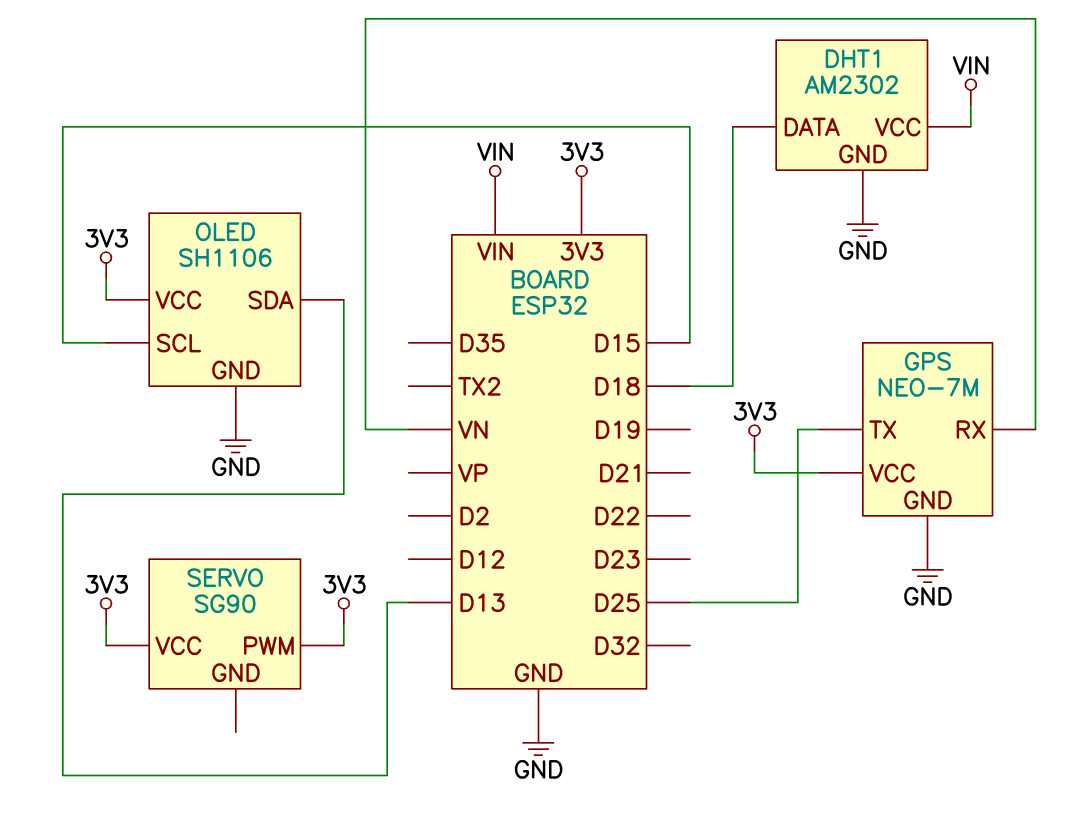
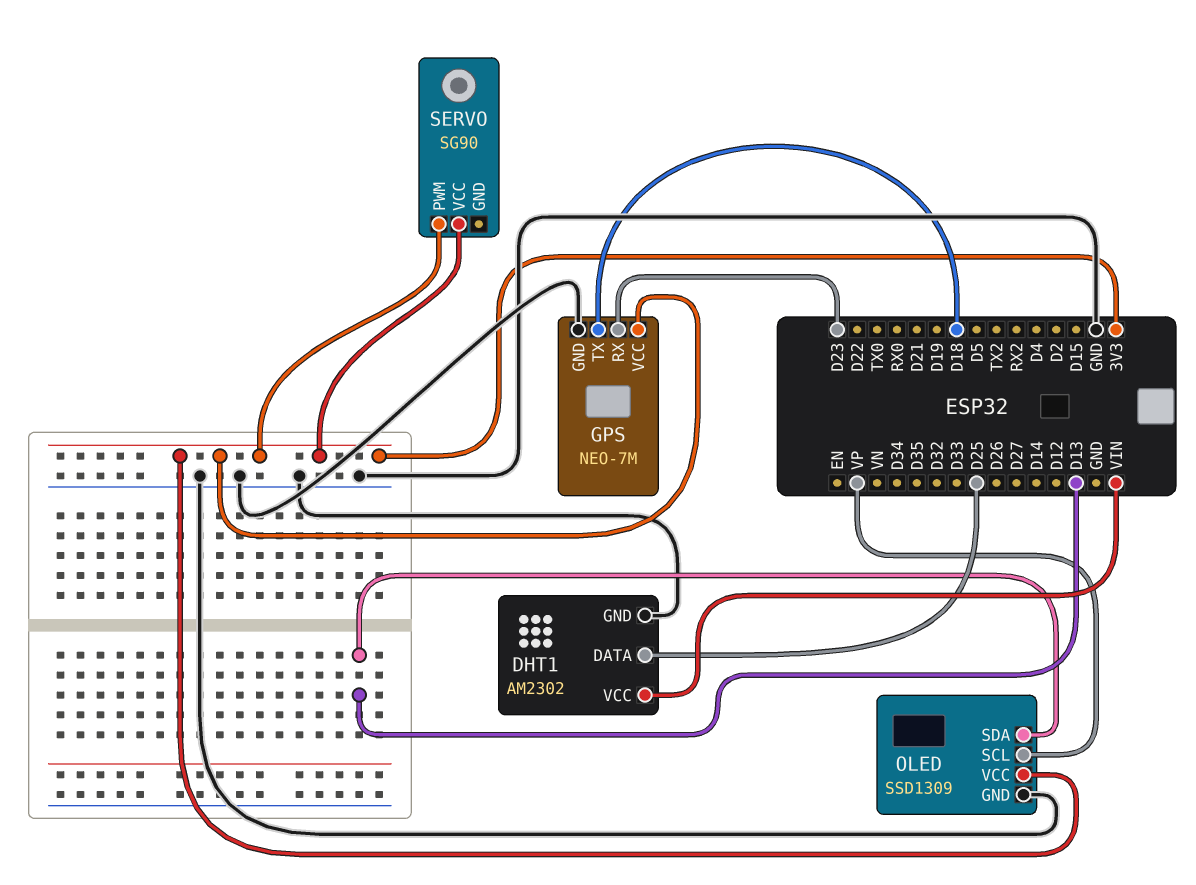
DHT1 pin DATA: D18 -> D25
GPS pin RX: VN -> D23
GPS pin TX: D25 -> D18
OLED: SH1106 -> SSD1309
OLED pin SCL: D15 -> VP

